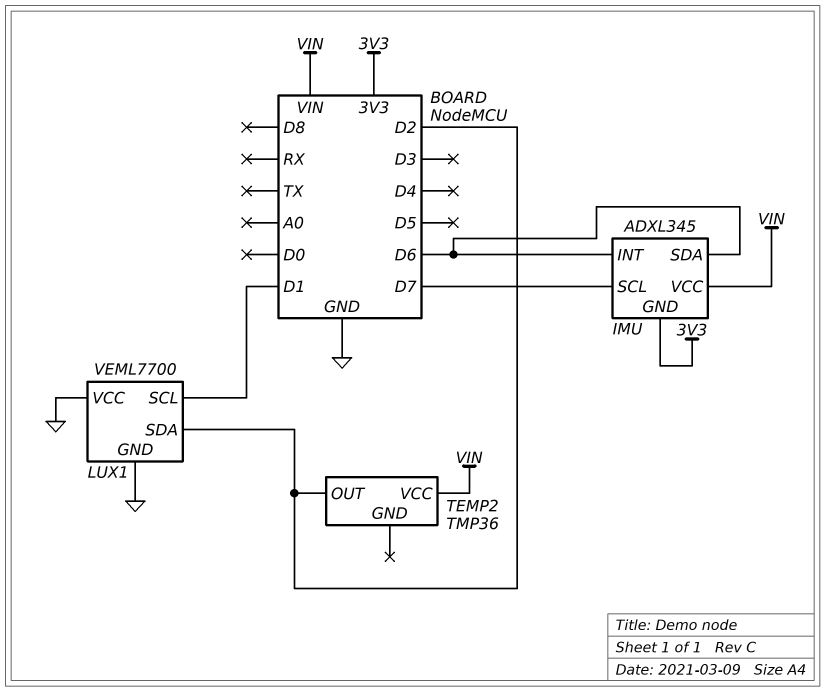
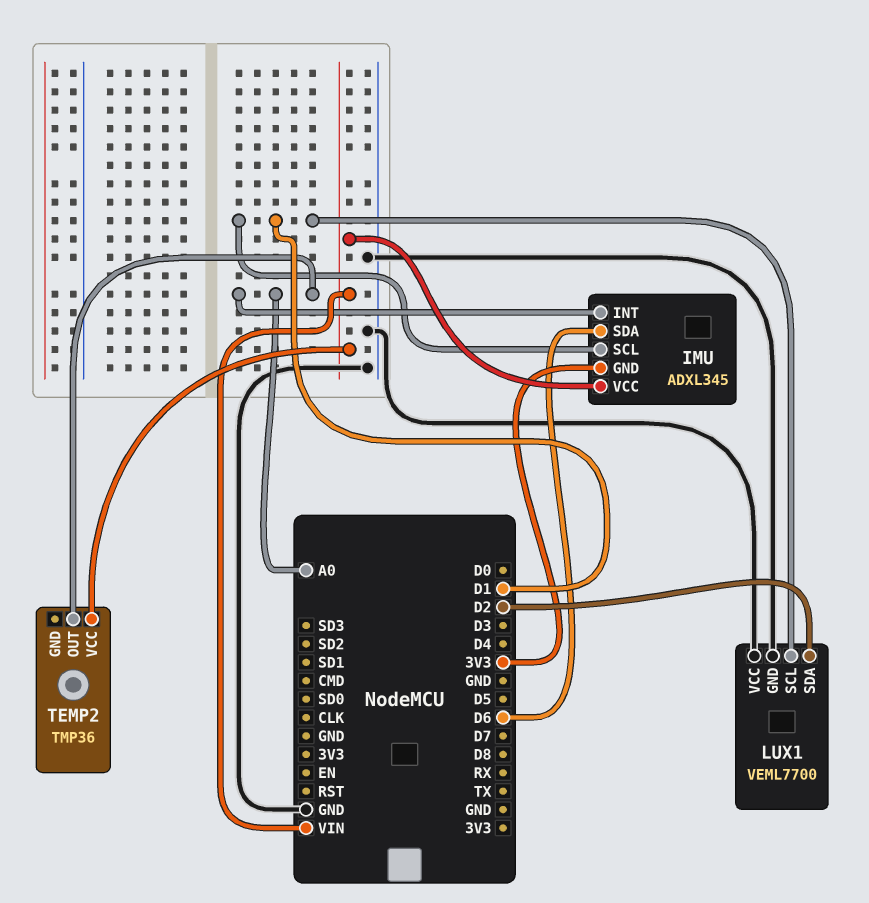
IMU pin INT: D6 -> A0
IMU pin SCL: D7 -> D1
TEMP2 pin OUT: D2 -> A0

